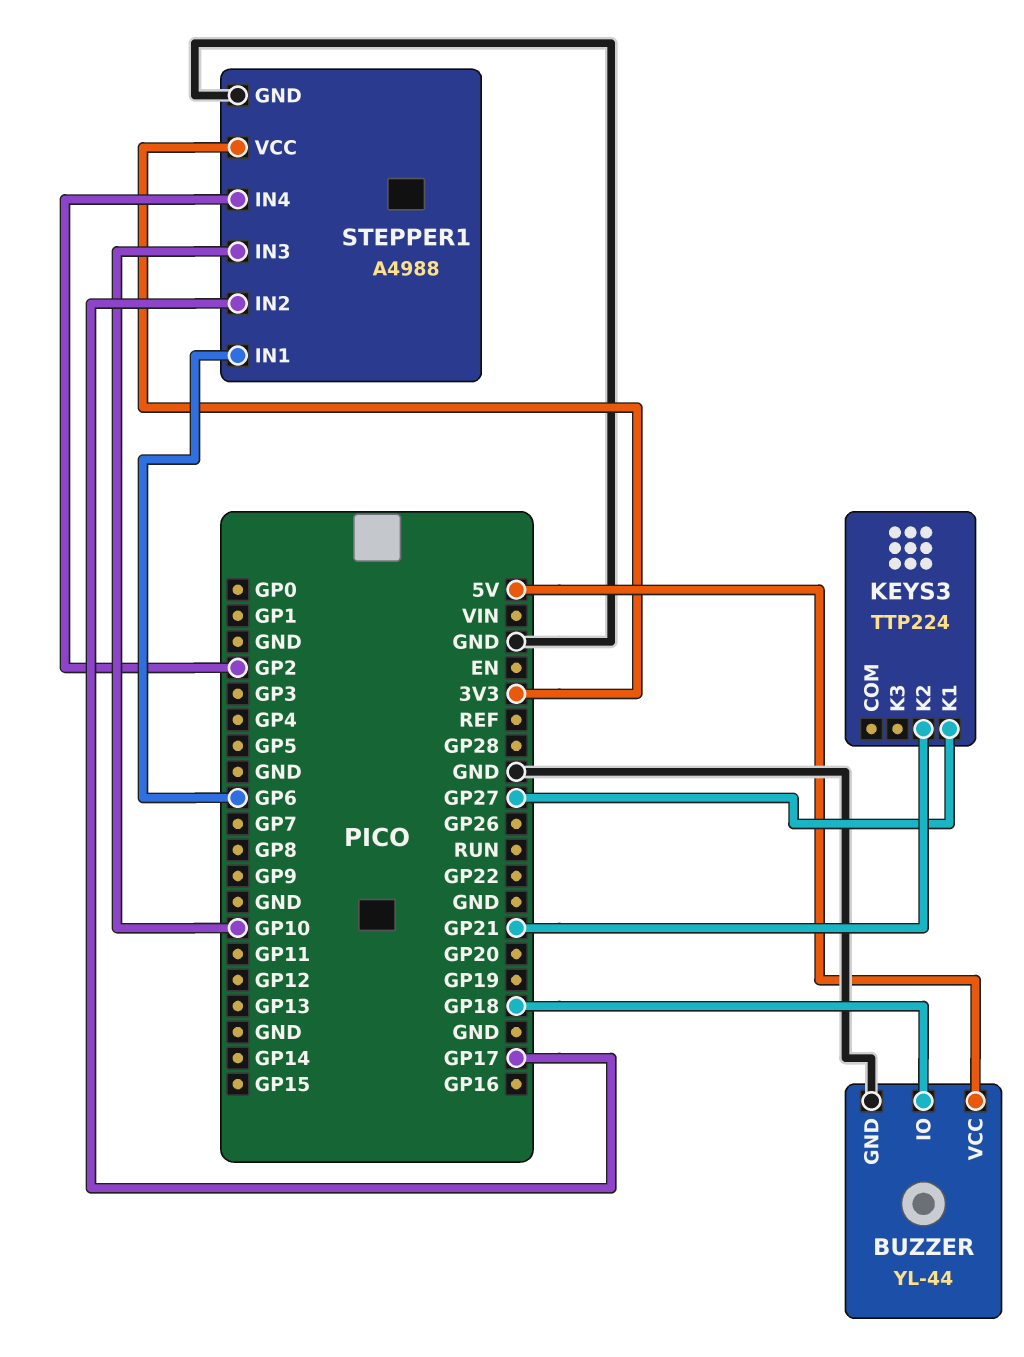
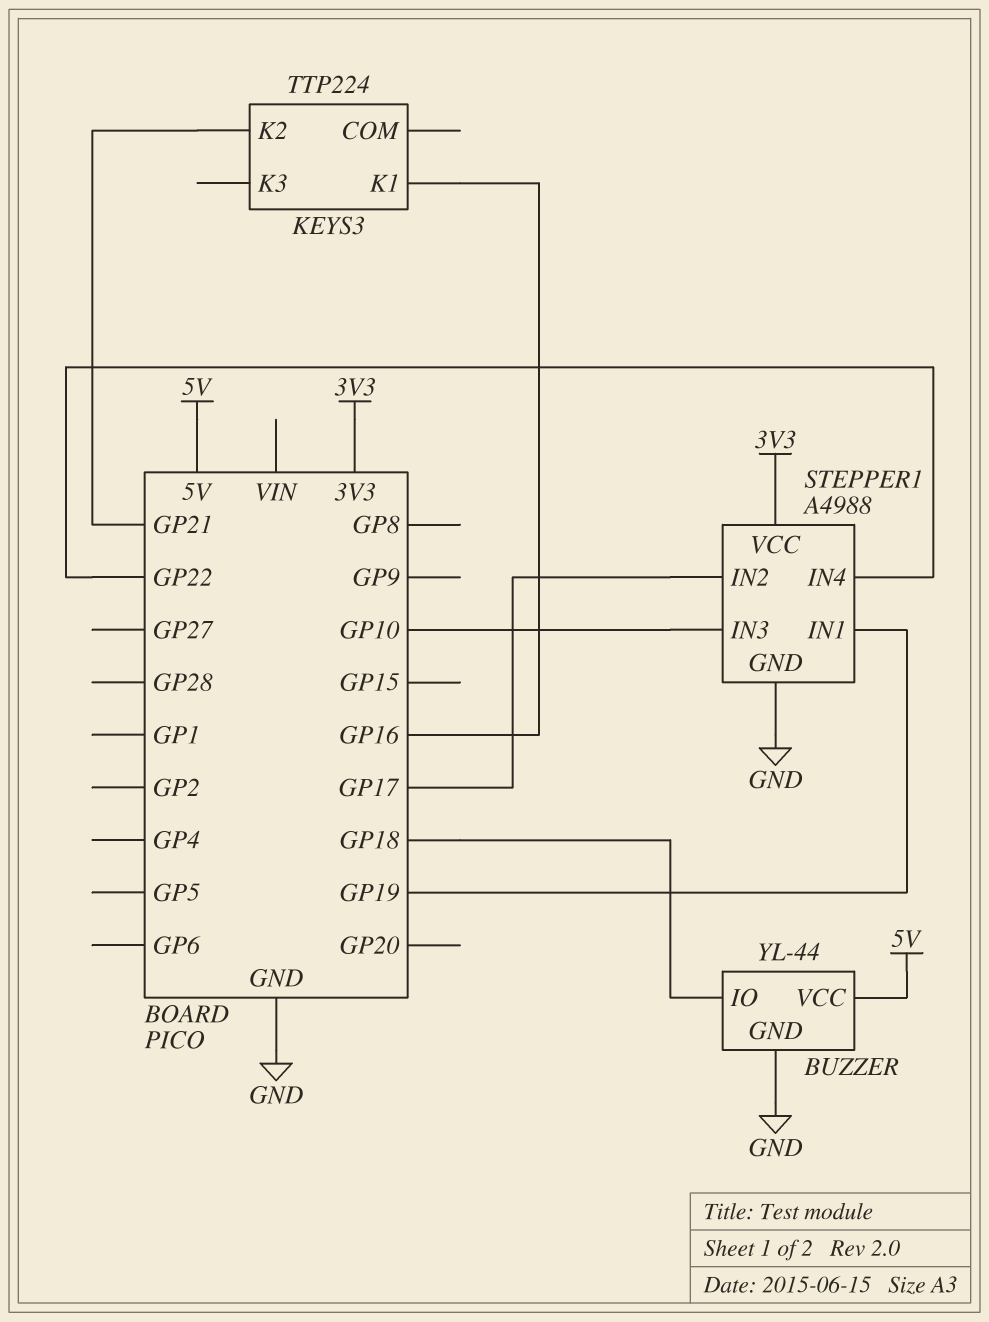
KEYS3 pin K1: GP27 -> GP16
STEPPER1 pin IN1: GP6 -> GP19
STEPPER1 pin IN4: GP2 -> GP22

